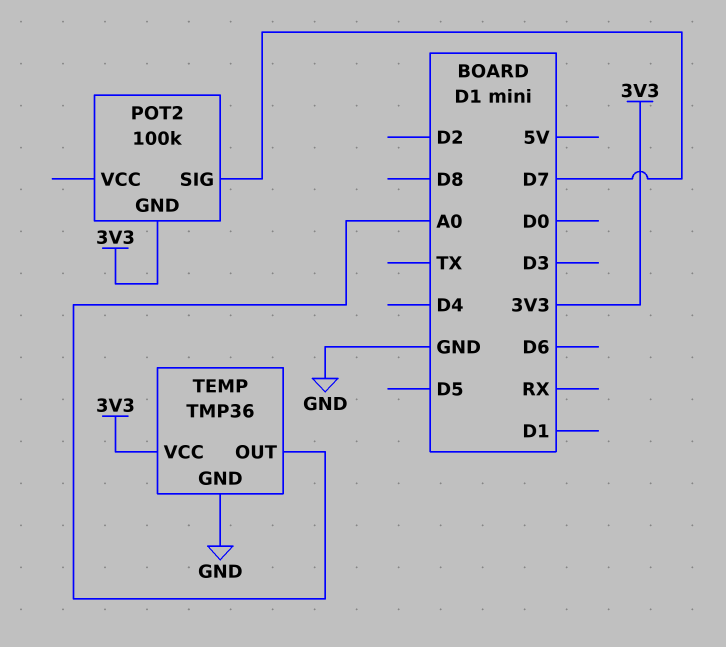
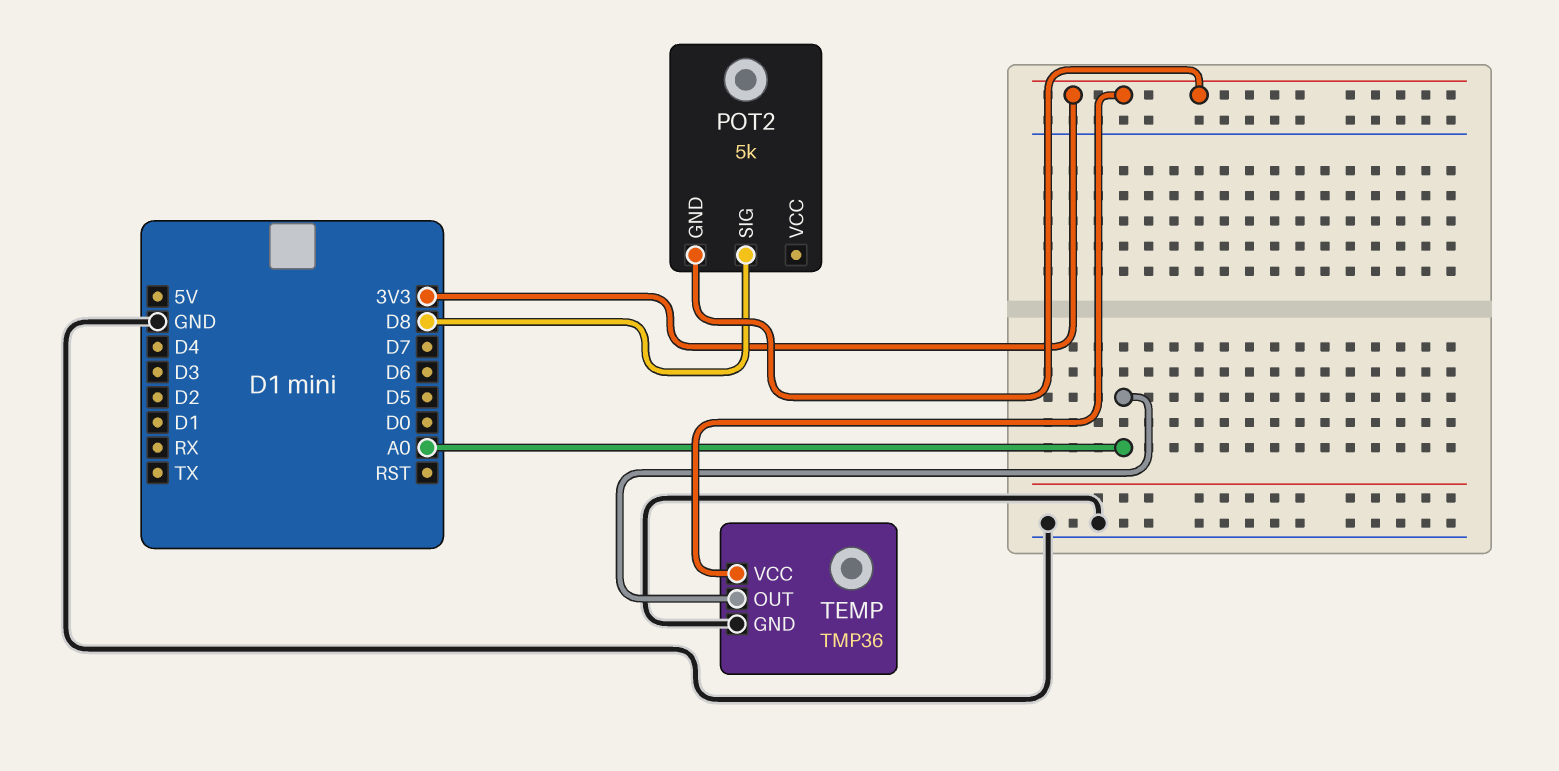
POT2: 100k -> 5k
POT2 pin SIG: D7 -> D8

